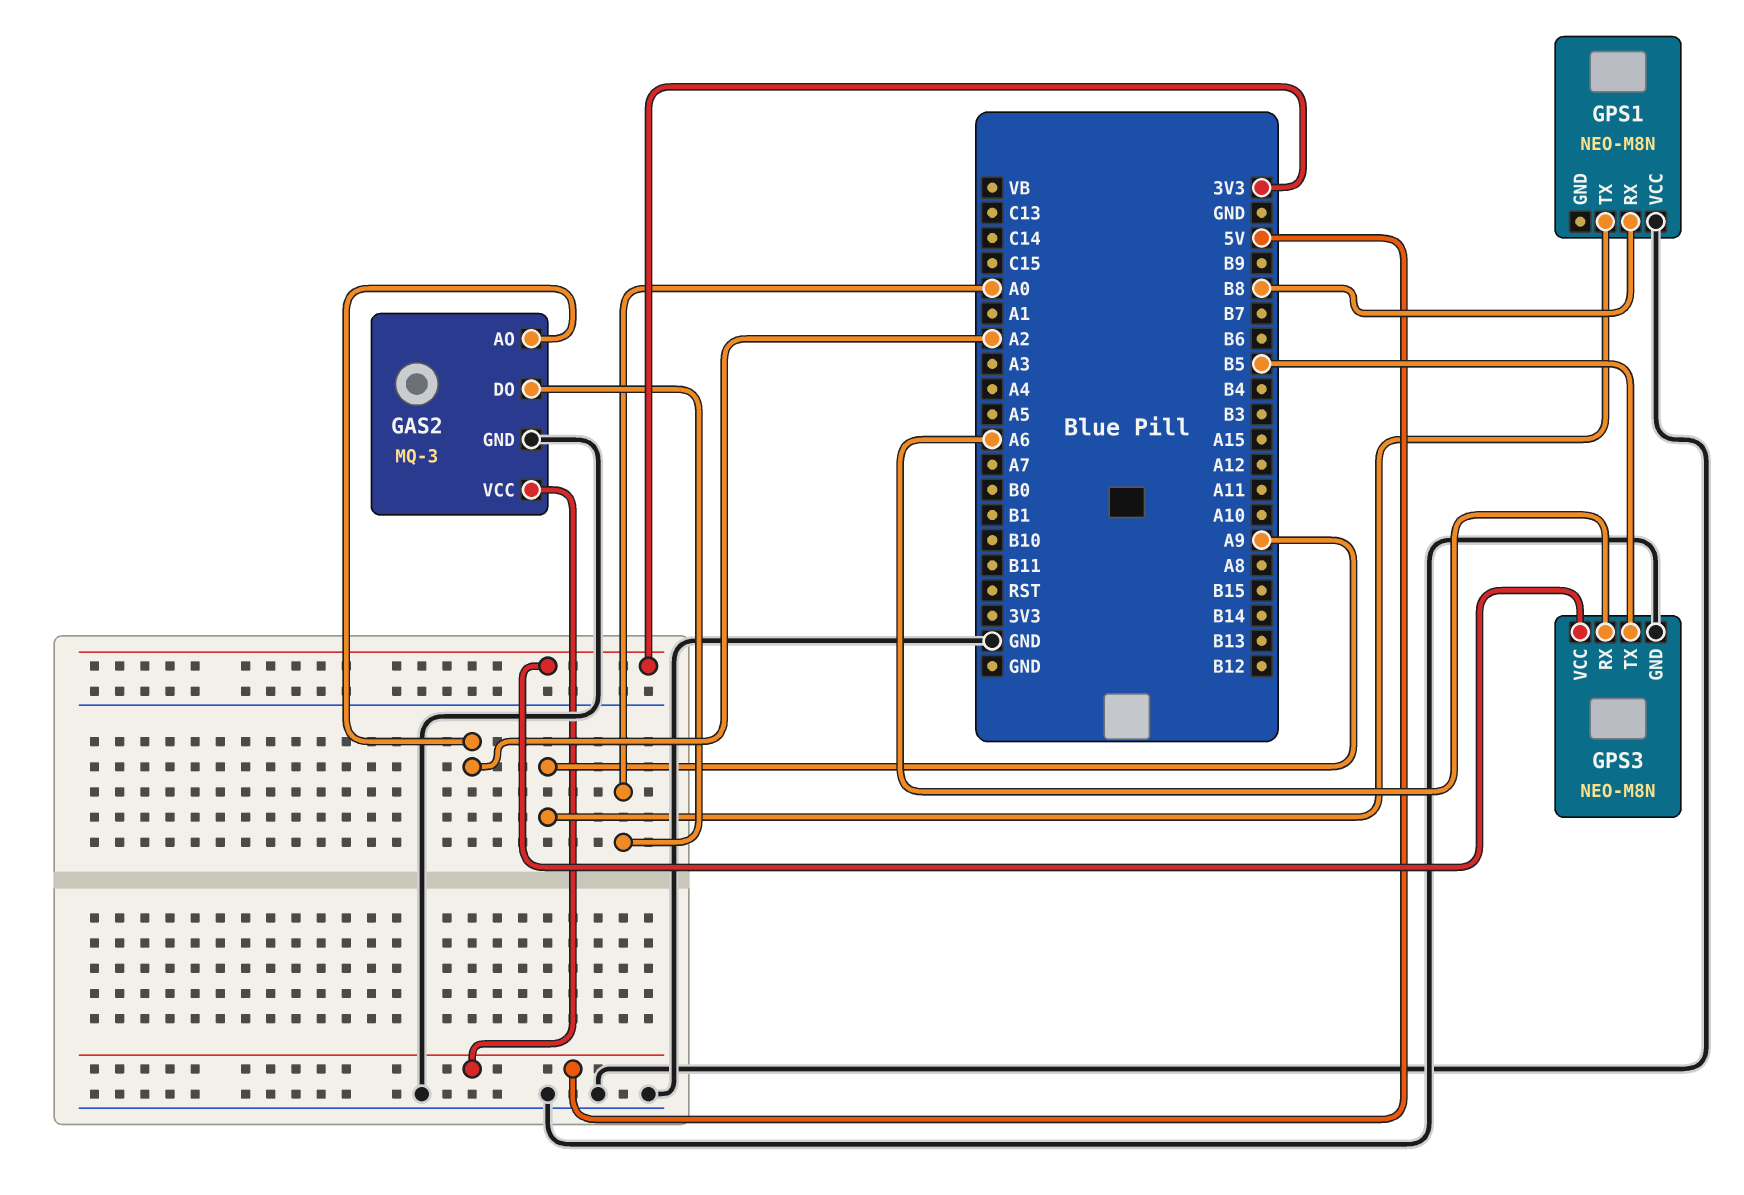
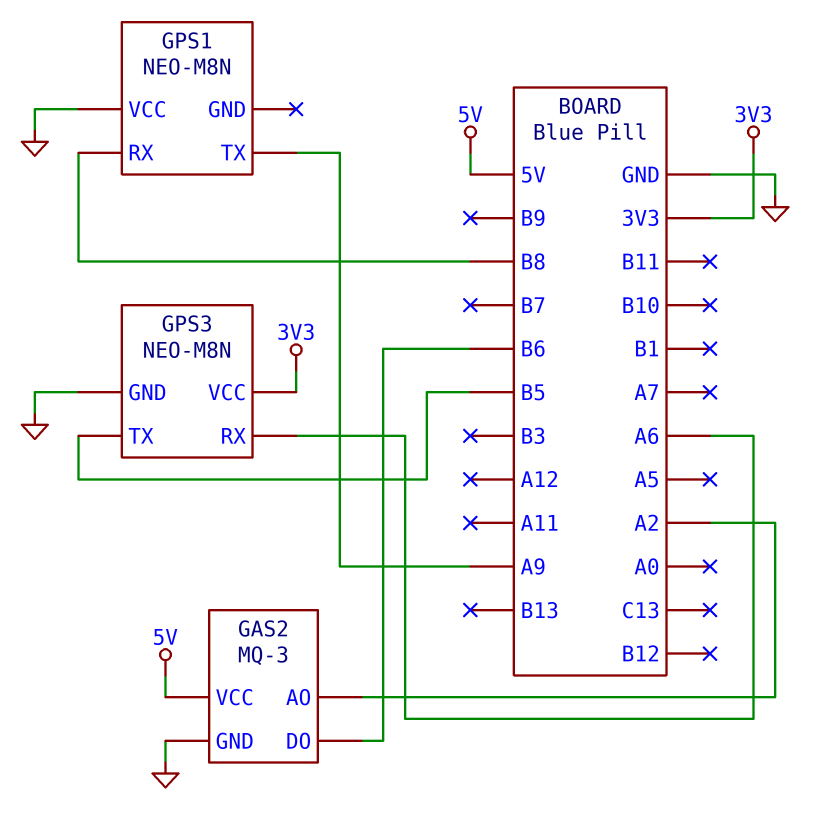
GAS2 pin DO: A0 -> B6

